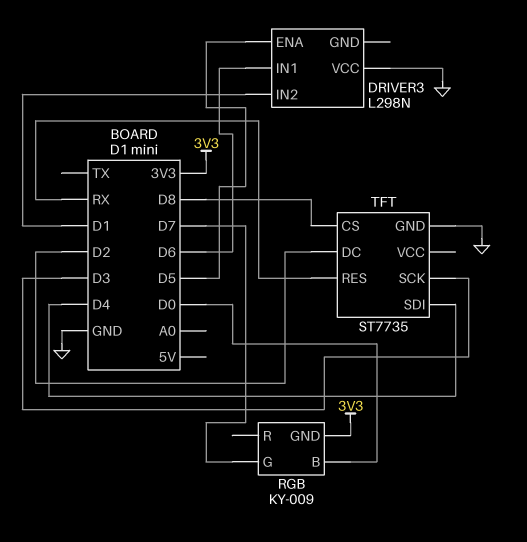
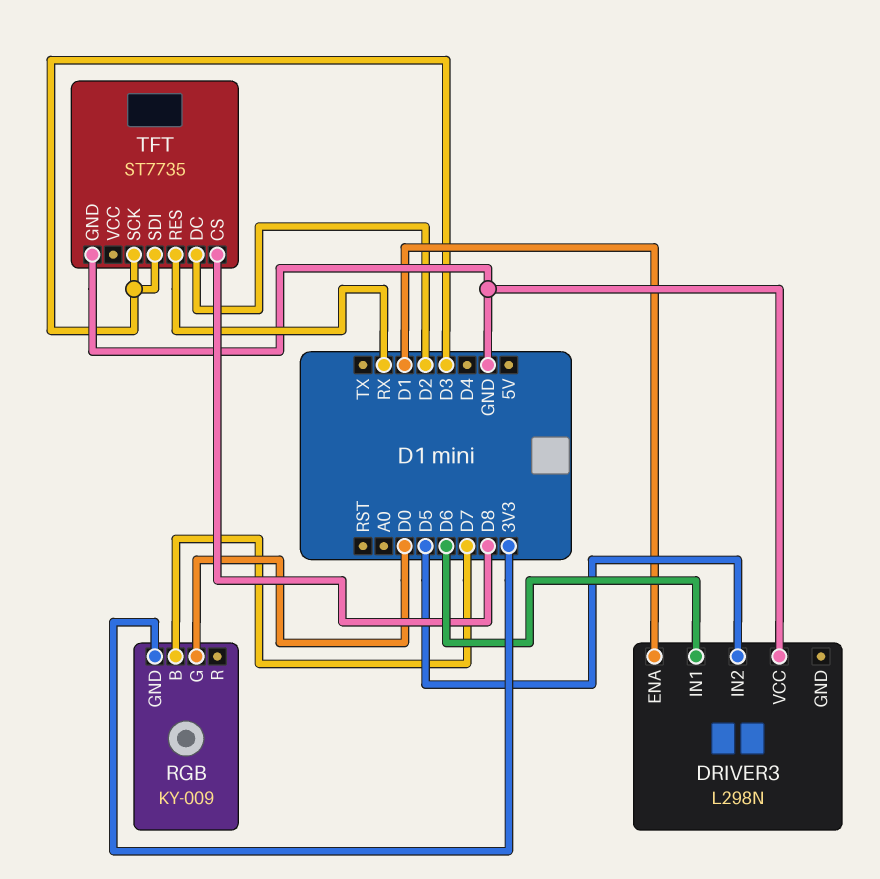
DRIVER3 pin ENA: D5 -> D1
DRIVER3 pin IN2: D1 -> D5
RGB pin B: D0 -> D7
RGB pin G: D7 -> D0
TFT pin SDI: D4 -> D3

